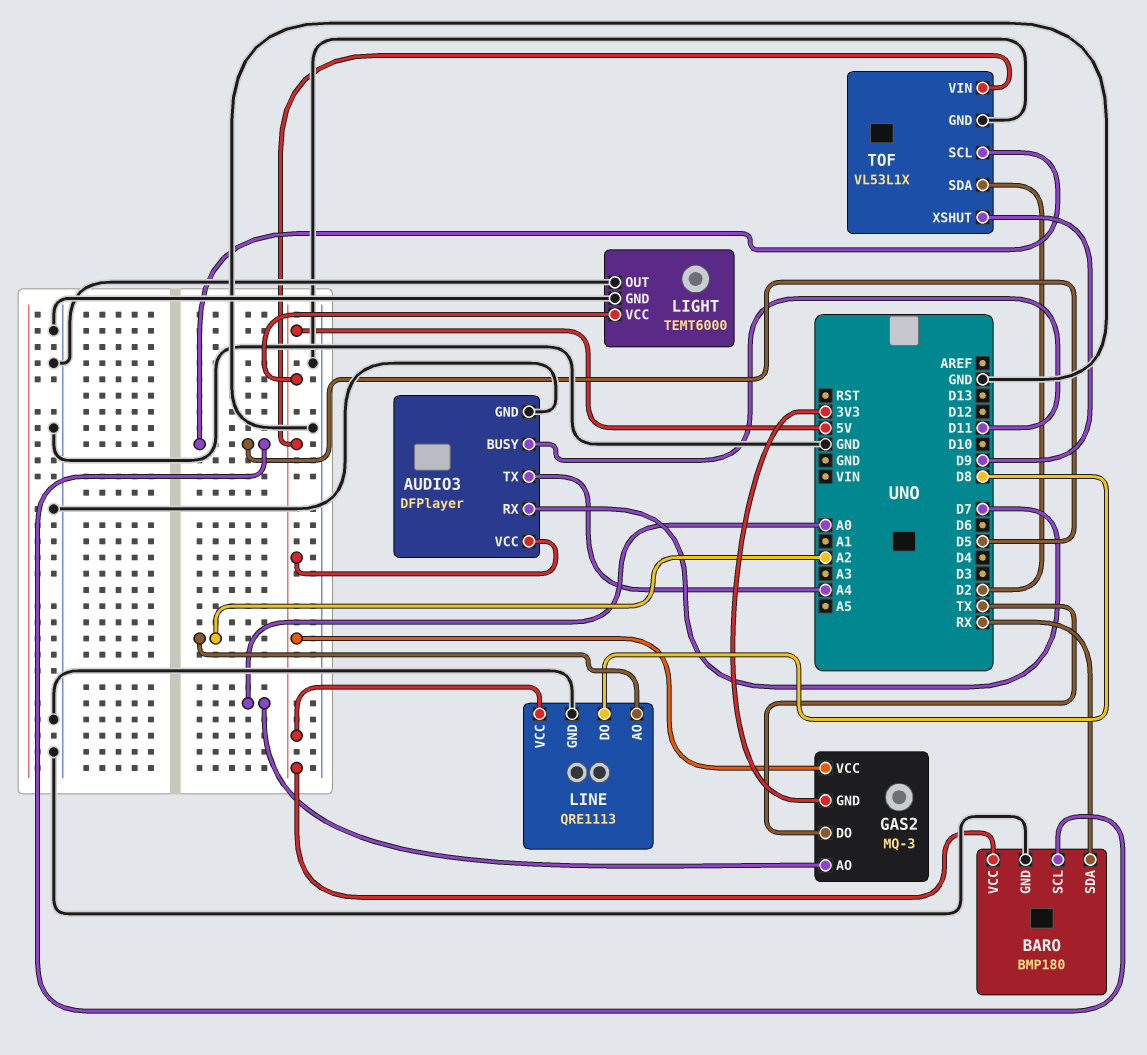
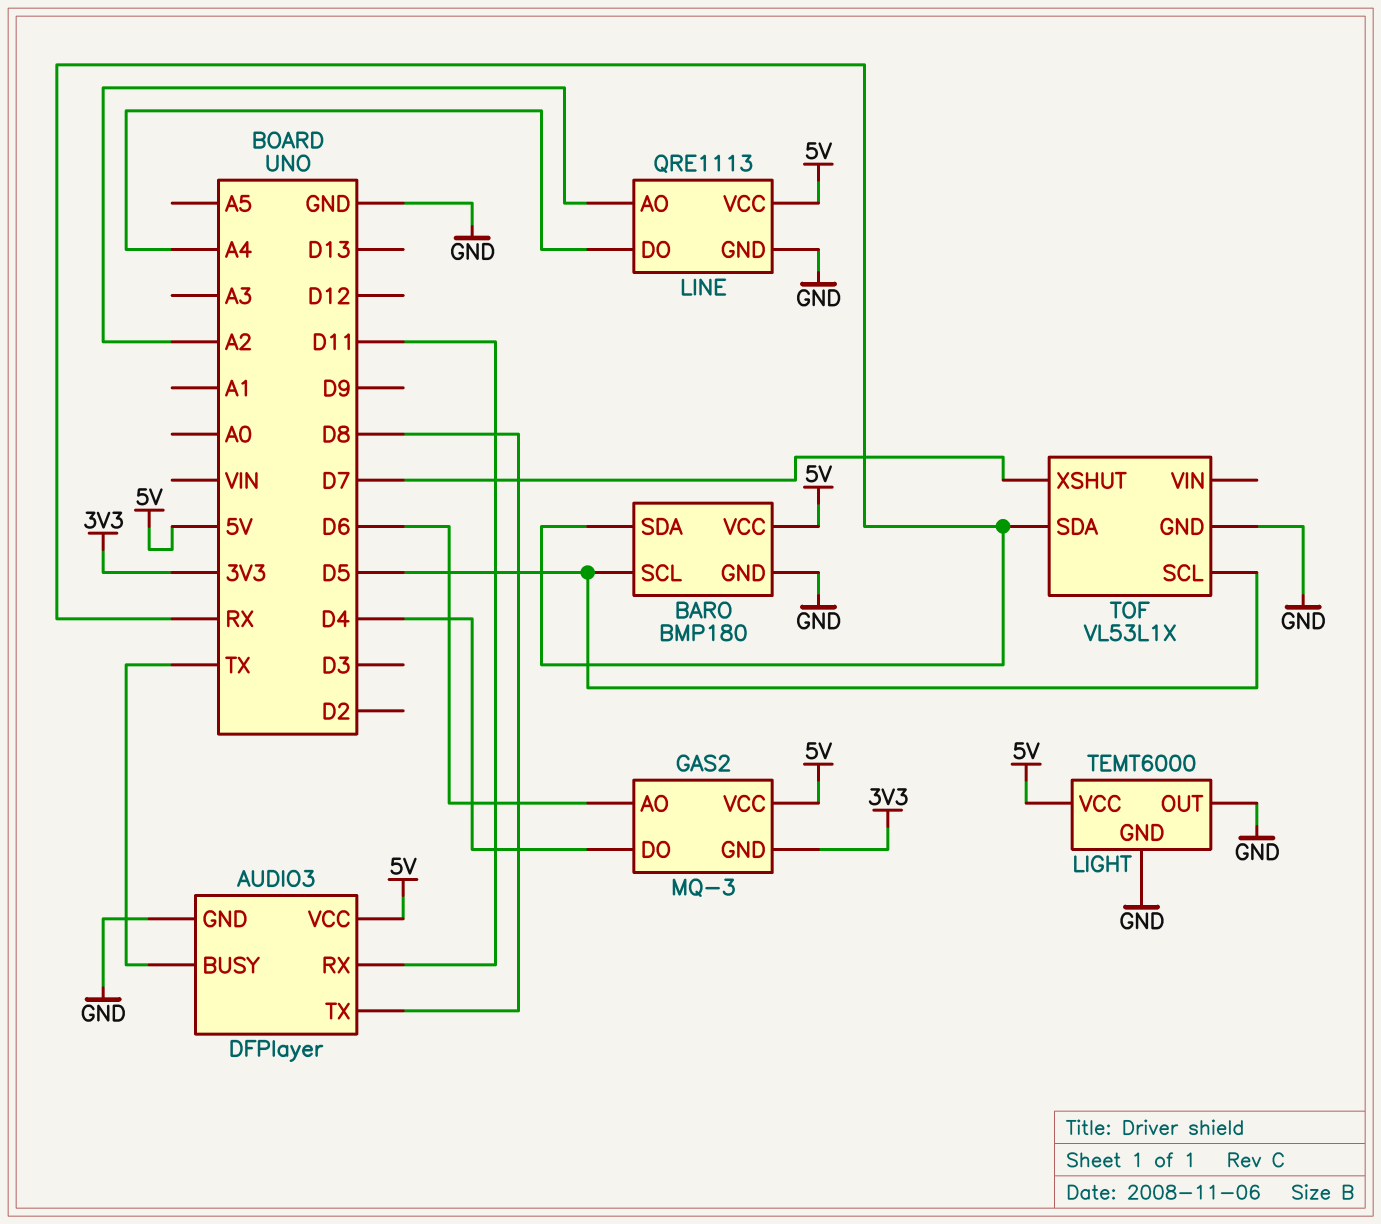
AUDIO3 pin BUSY: D11 -> TX
AUDIO3 pin RX: D7 -> D11
AUDIO3 pin TX: A4 -> D8
GAS2 pin AO: A0 -> D6
GAS2 pin DO: TX -> D4
LINE pin DO: D8 -> A4
TOF pin SDA: D2 -> RX
TOF pin VIN: 5V -> none
TOF pin XSHUT: D9 -> D7

